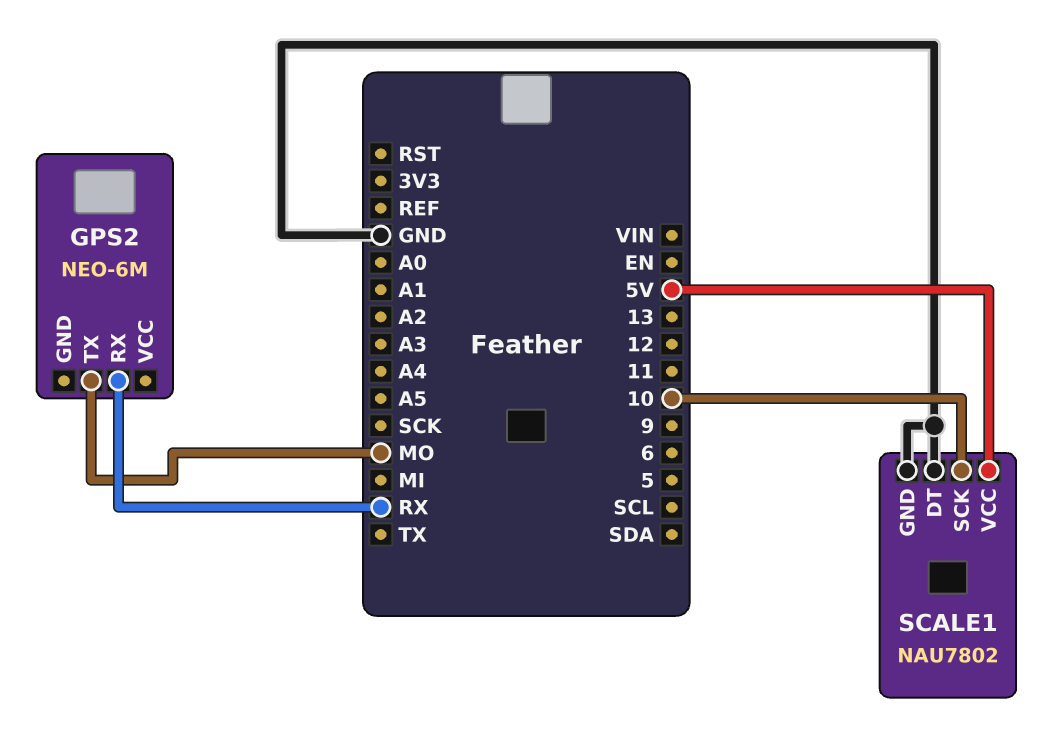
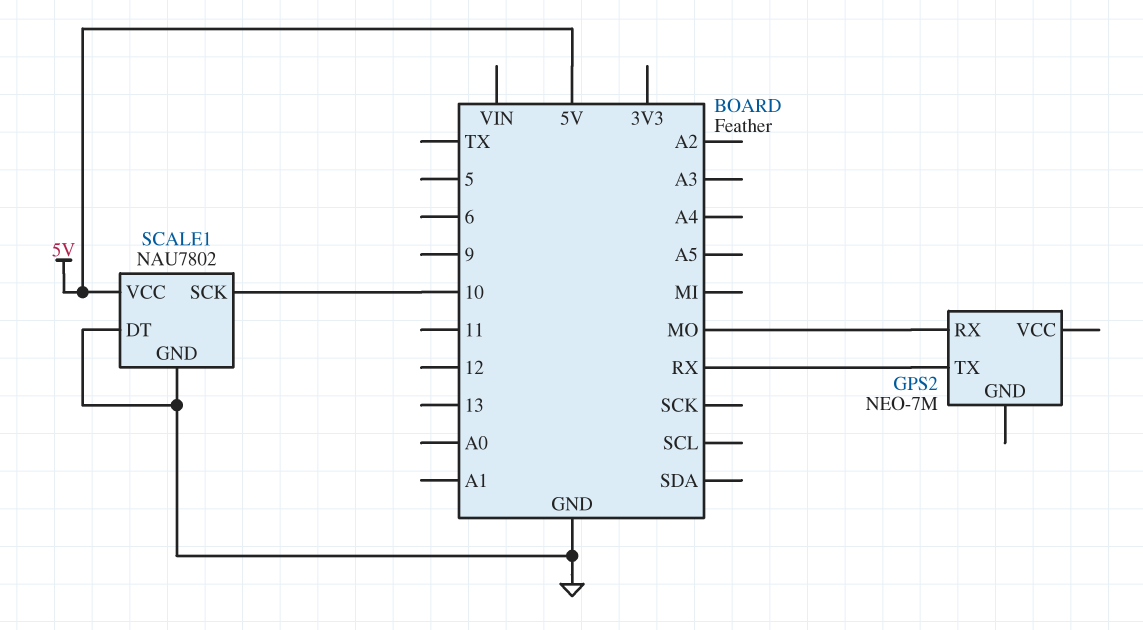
GPS2: NEO-6M -> NEO-7M
GPS2 pin RX: RX -> MO
GPS2 pin TX: MO -> RX

